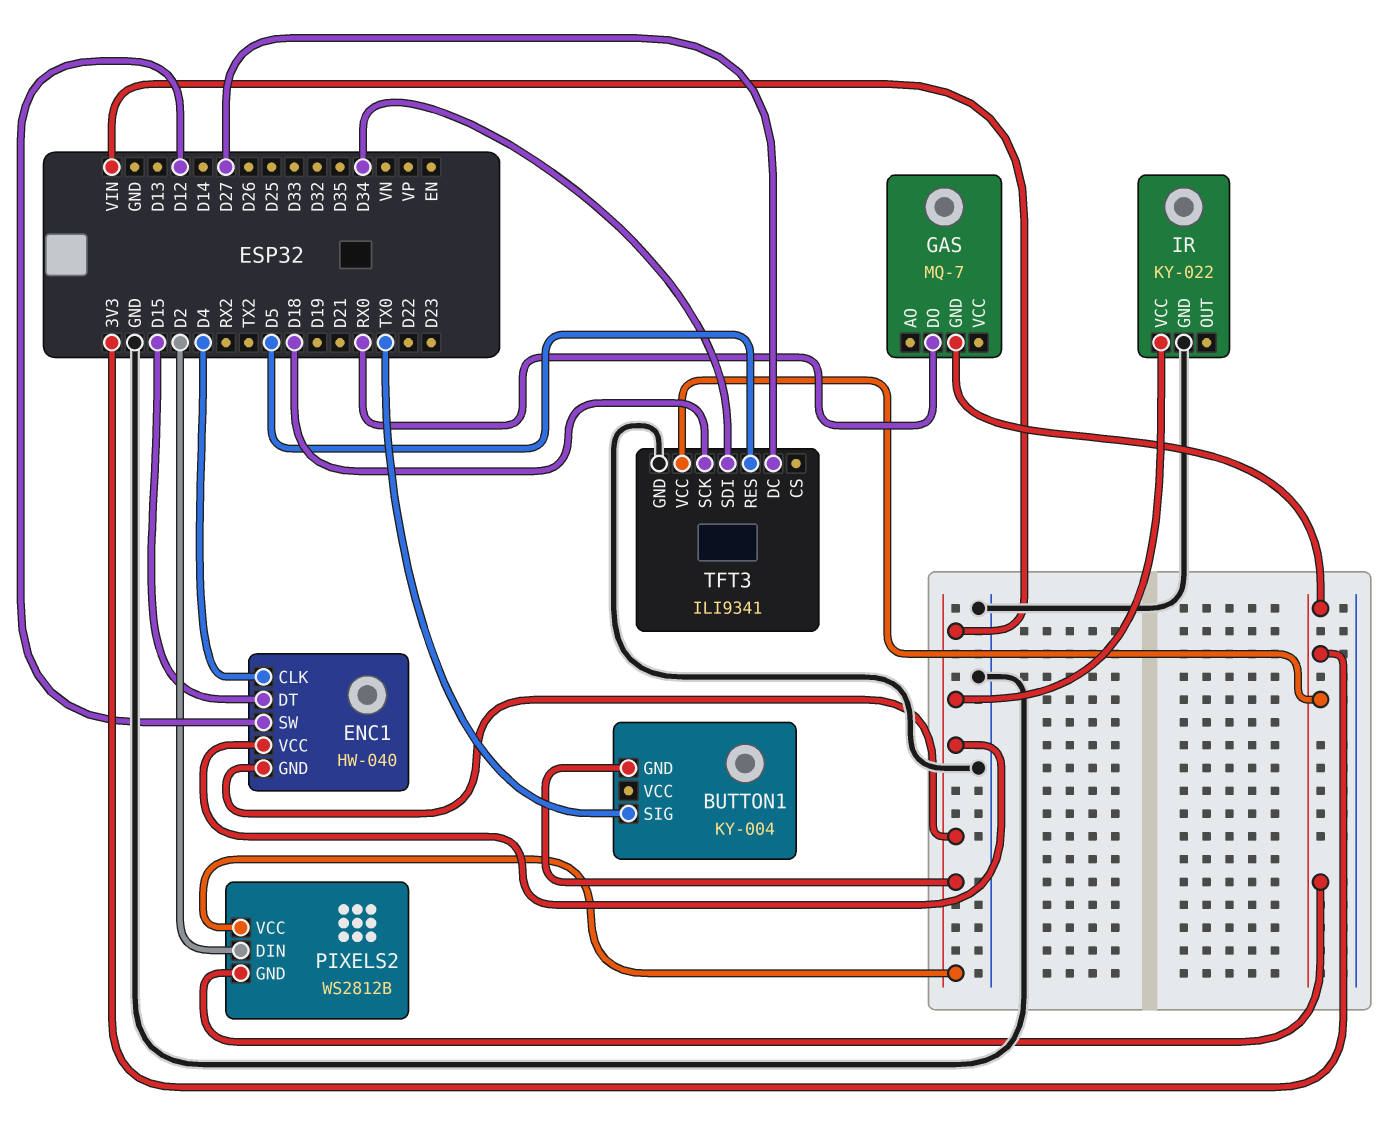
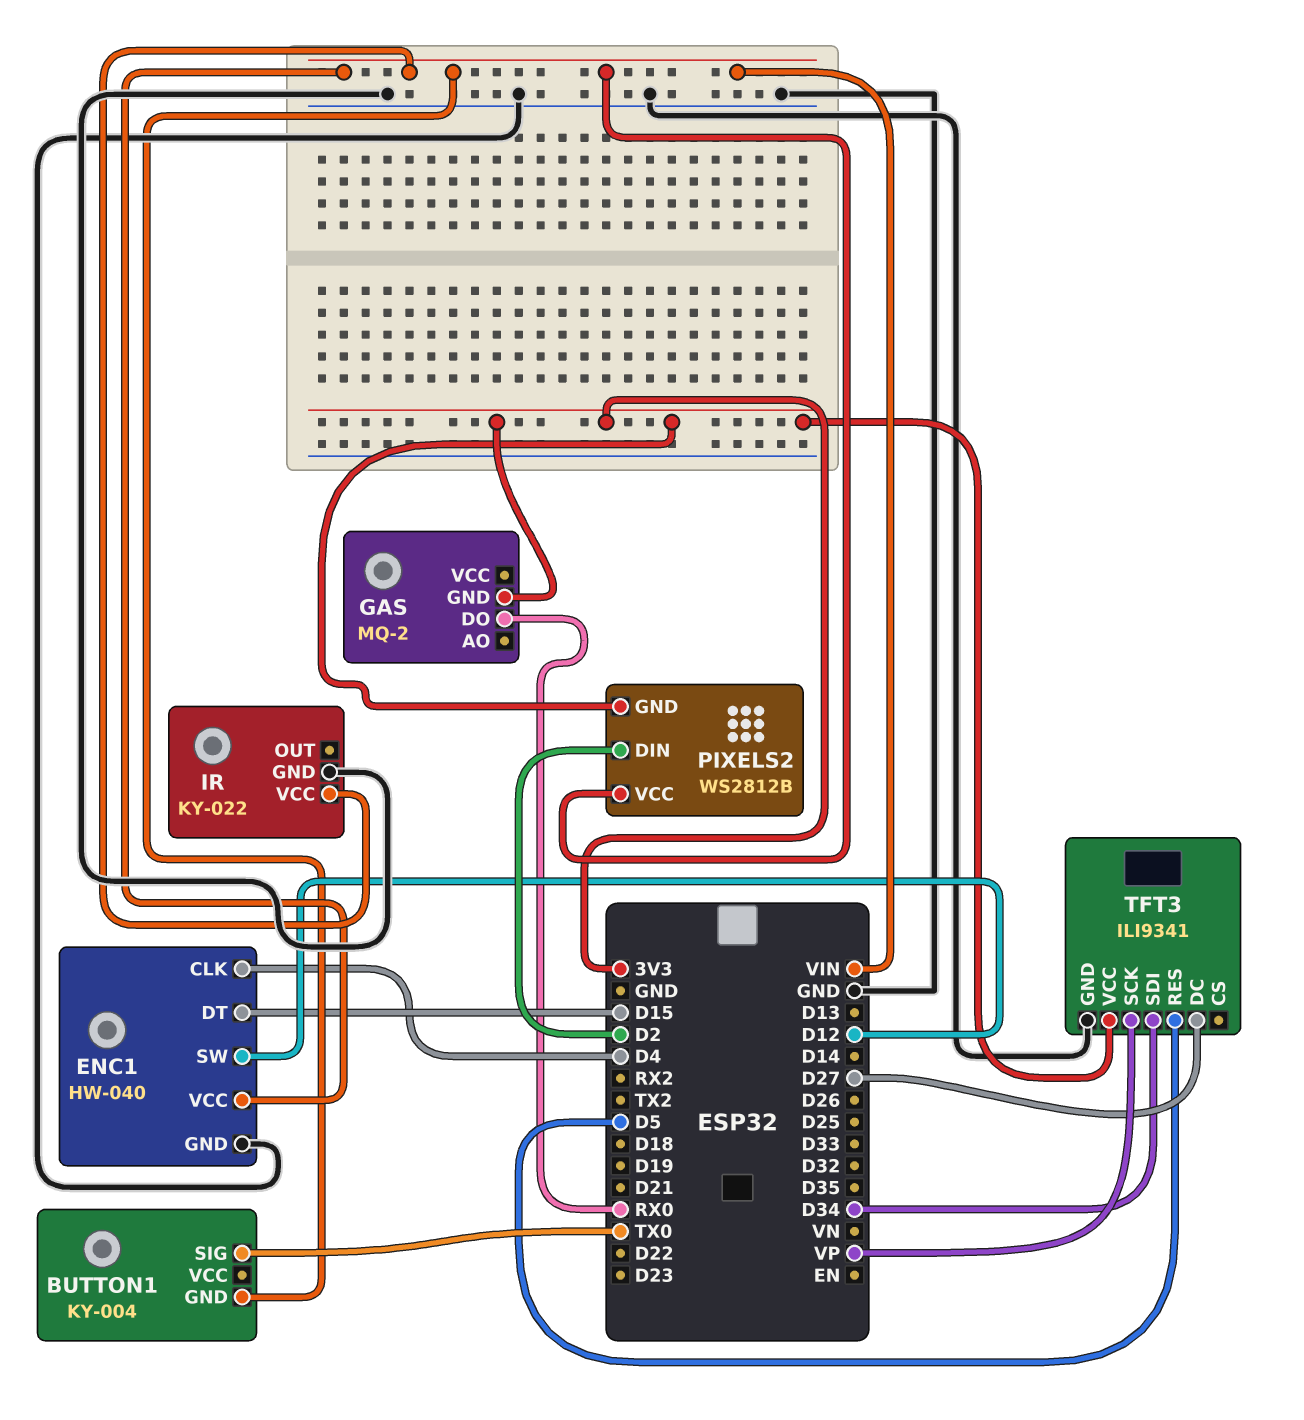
ENC1 pin GND: VIN -> GND
GAS: MQ-7 -> MQ-2
TFT3 pin SCK: D18 -> VP

